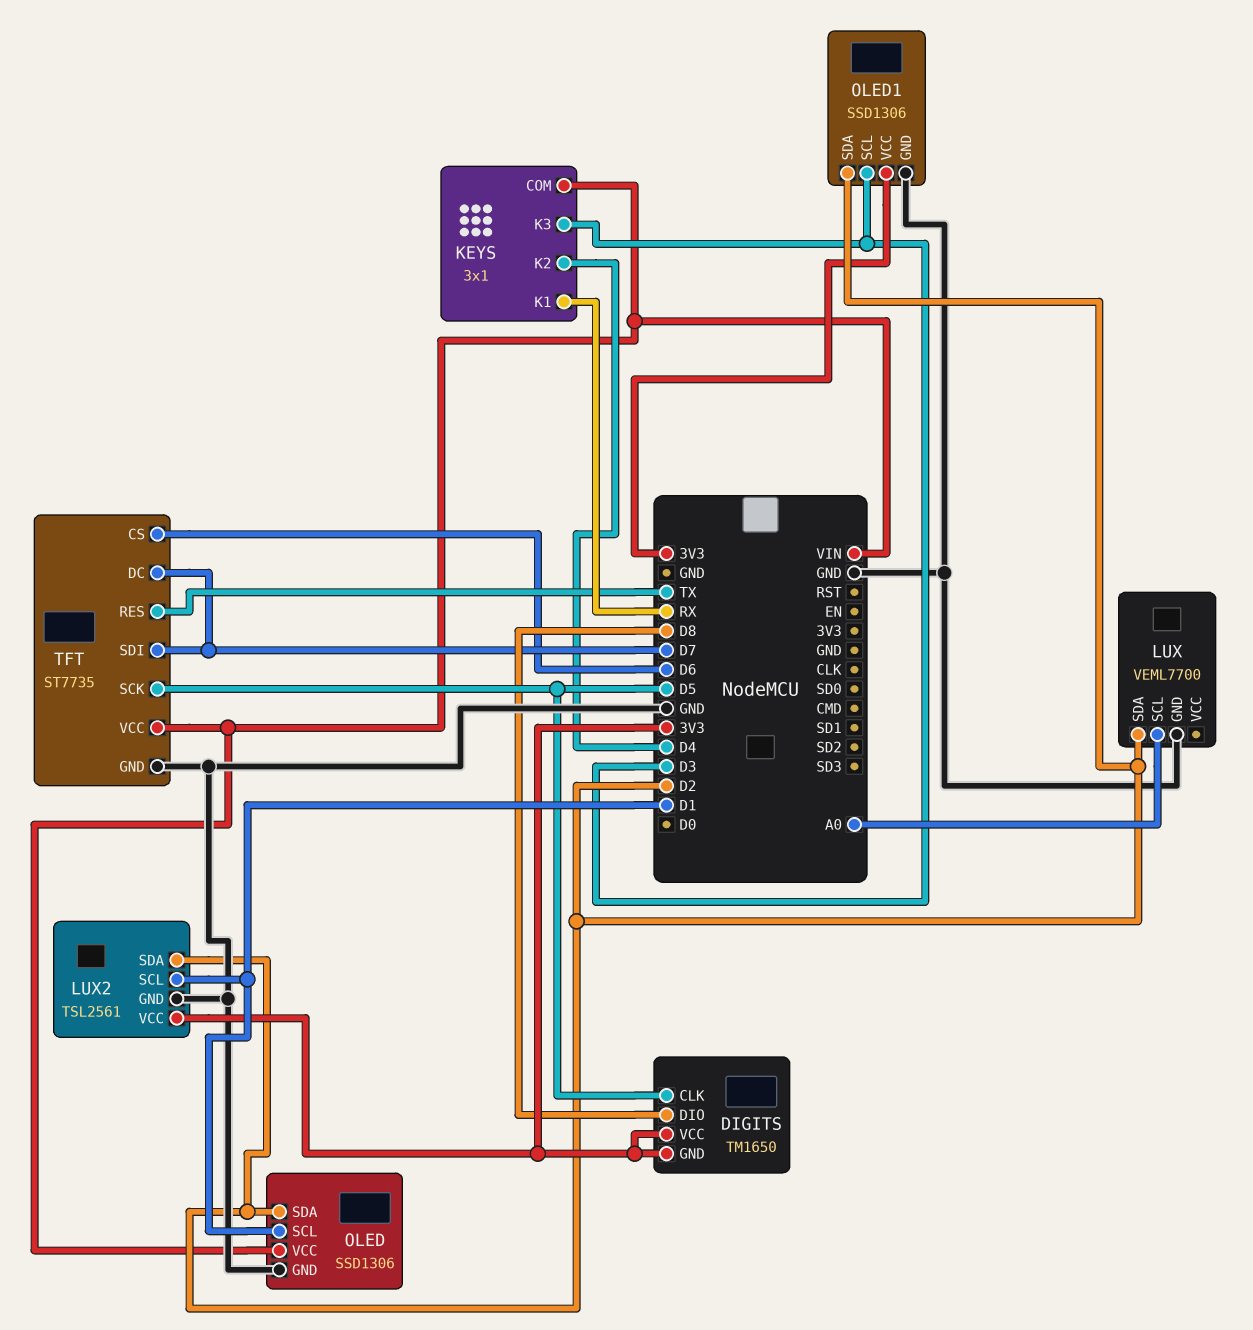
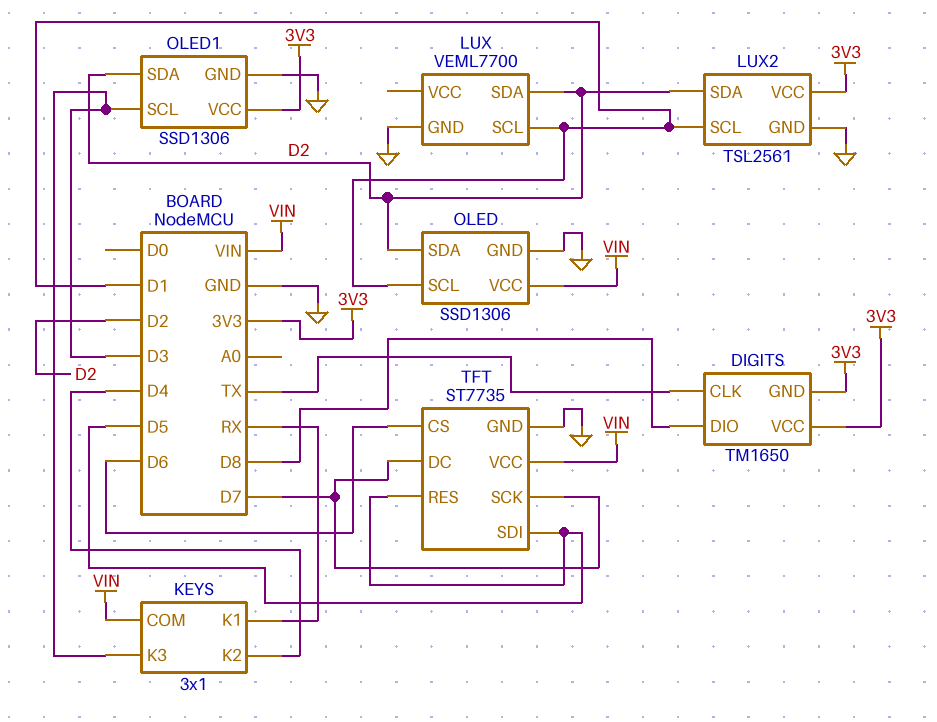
DIGITS pin CLK: D5 -> TX
LUX pin SCL: A0 -> D1
TFT pin RES: TX -> D5
TFT pin SCK: D5 -> D7
TFT pin SDI: D7 -> D5

